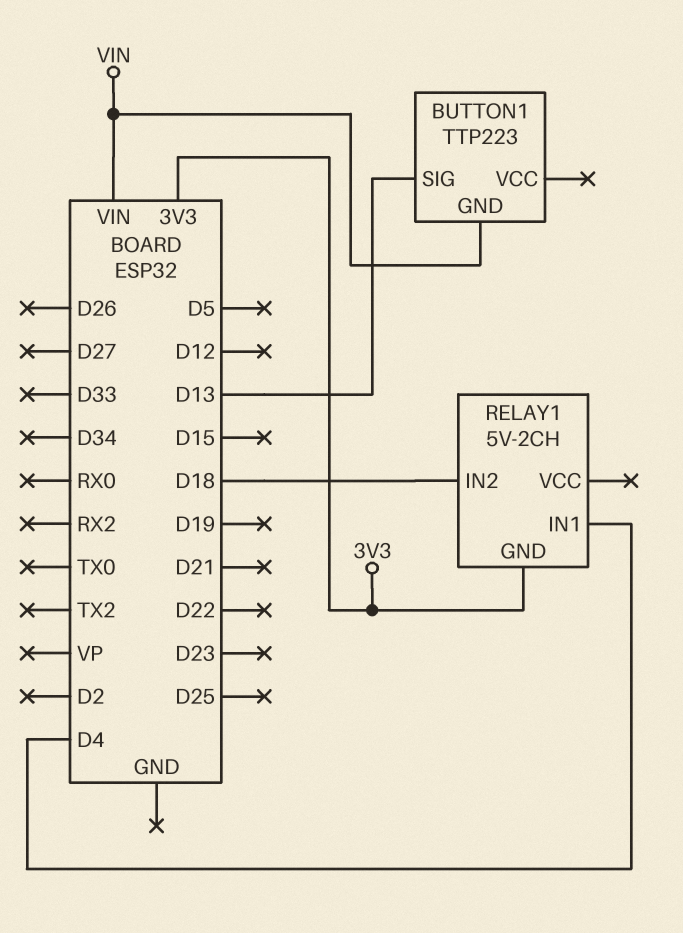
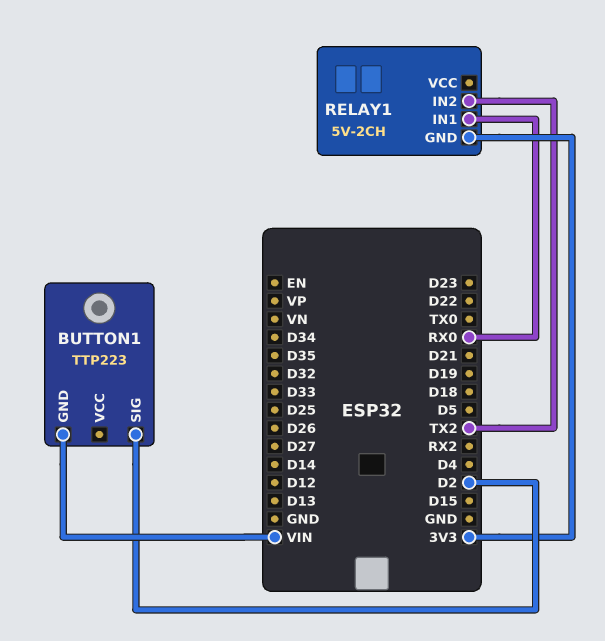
BUTTON1 pin SIG: D13 -> D2
RELAY1 pin IN1: D4 -> RX0
RELAY1 pin IN2: D18 -> TX2

